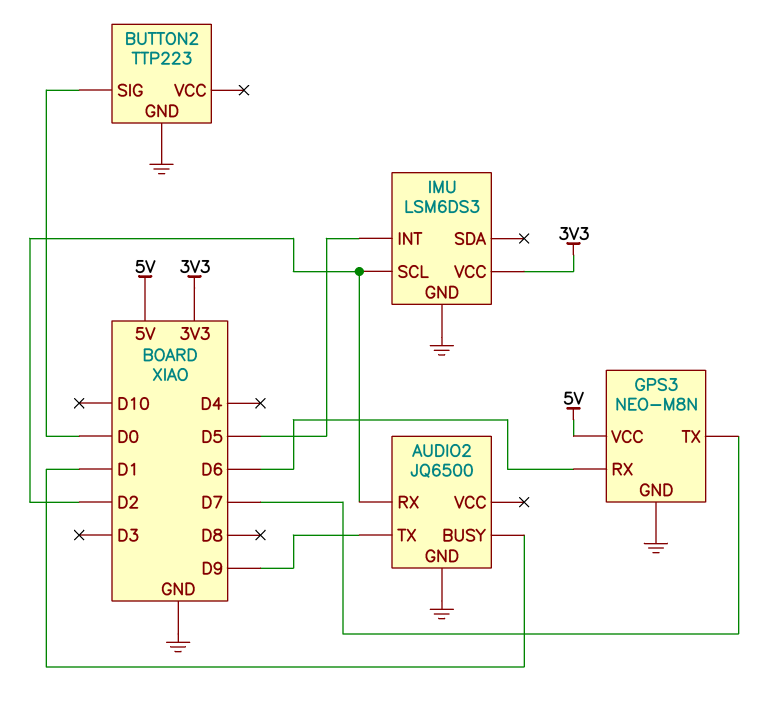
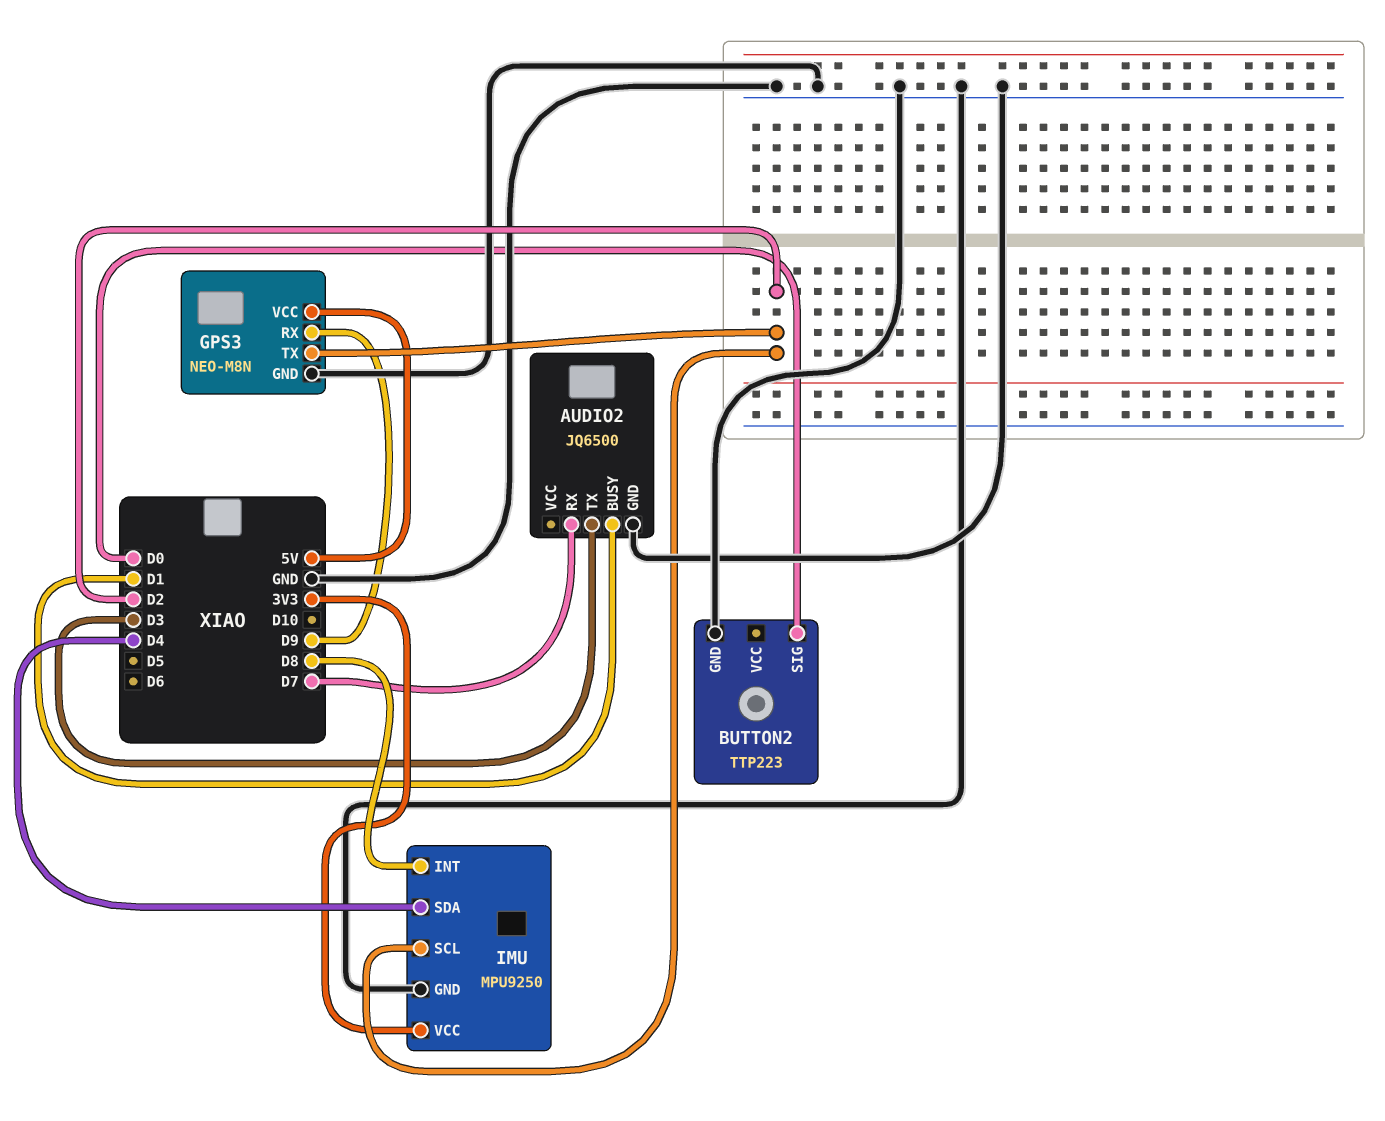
AUDIO2 pin RX: D2 -> D7
AUDIO2 pin TX: D9 -> D3
GPS3 pin RX: D6 -> D9
GPS3 pin TX: D7 -> D2
IMU: LSM6DS3 -> MPU9250
IMU pin INT: D5 -> D8
IMU pin SDA: none -> D4

